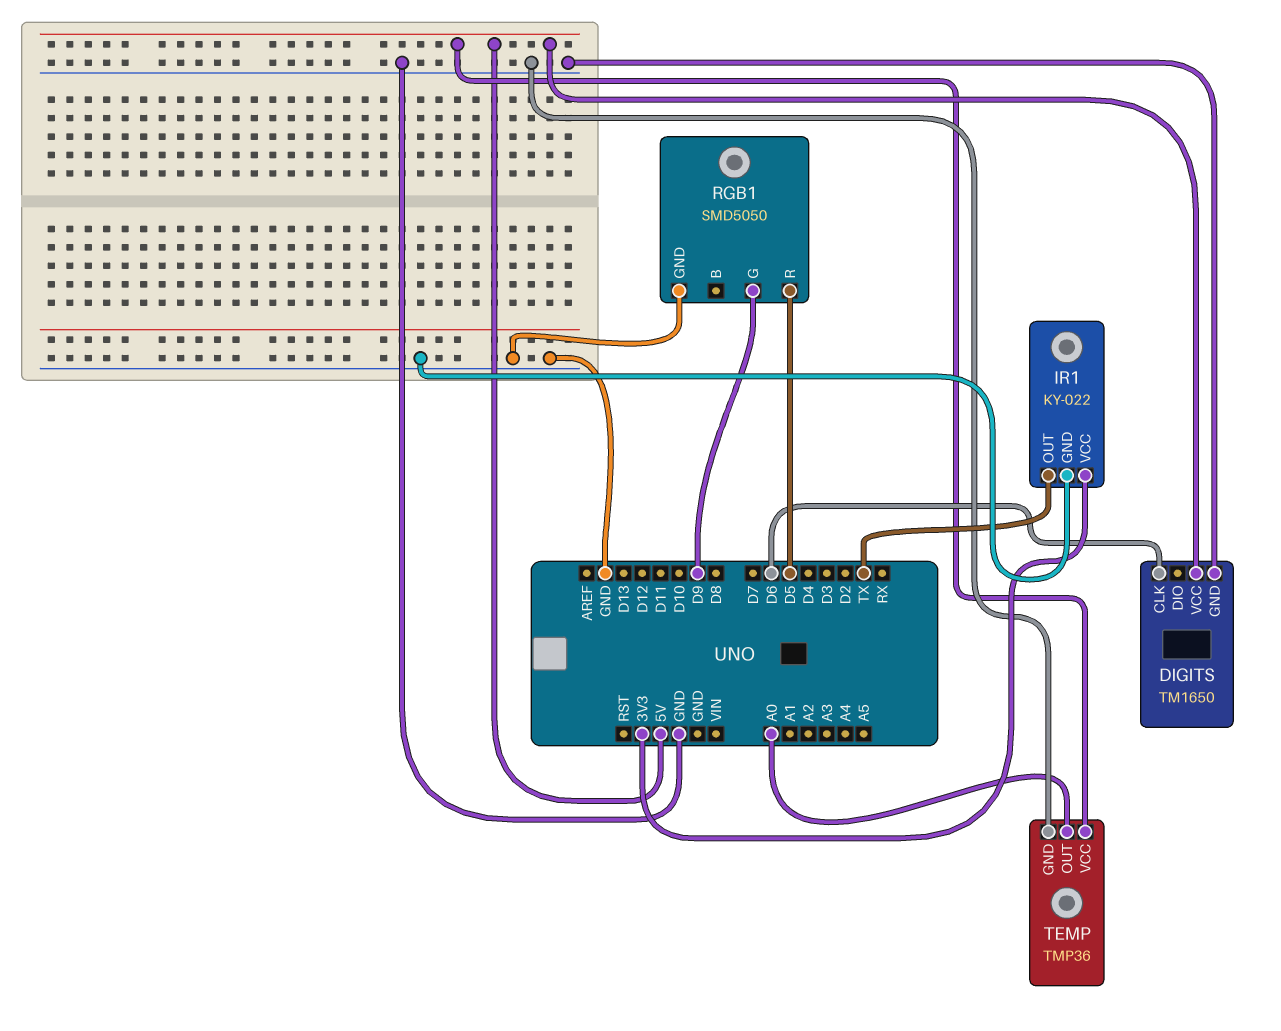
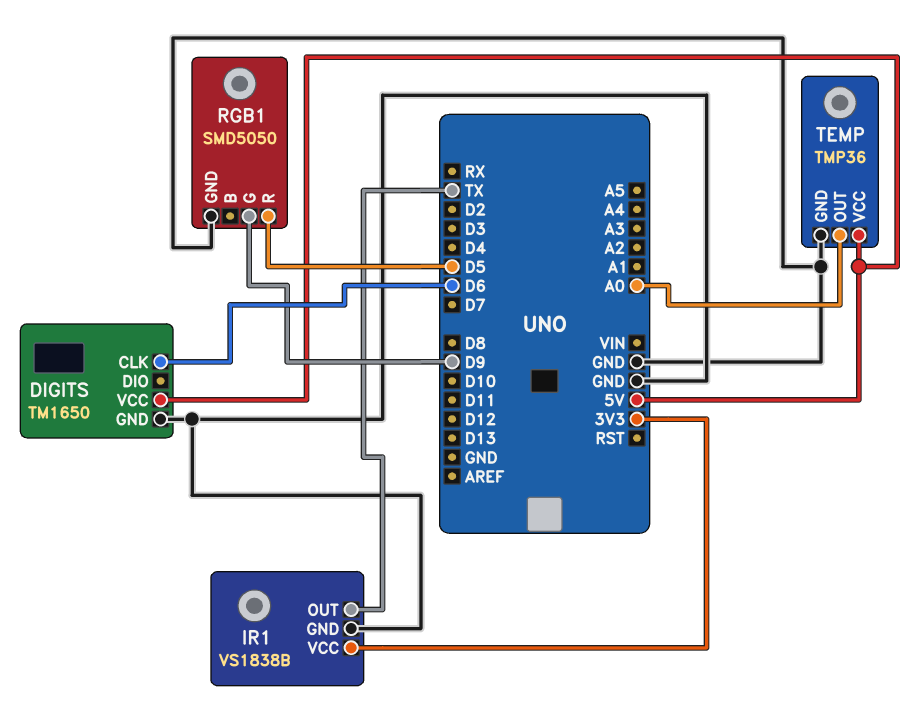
IR1: KY-022 -> VS1838B

